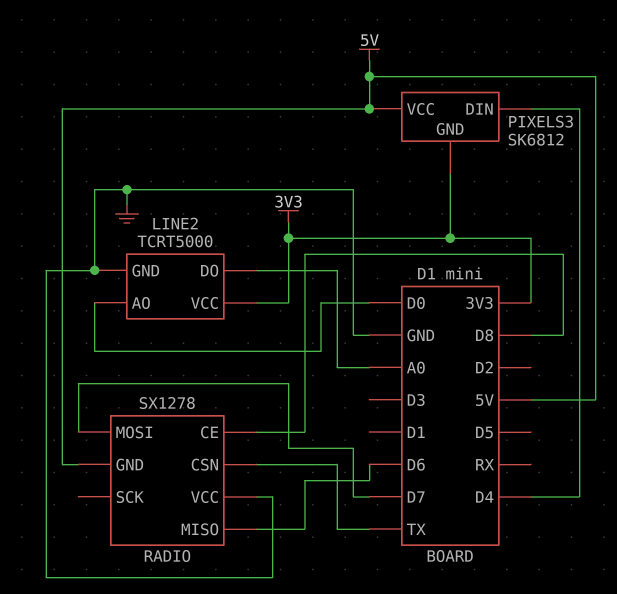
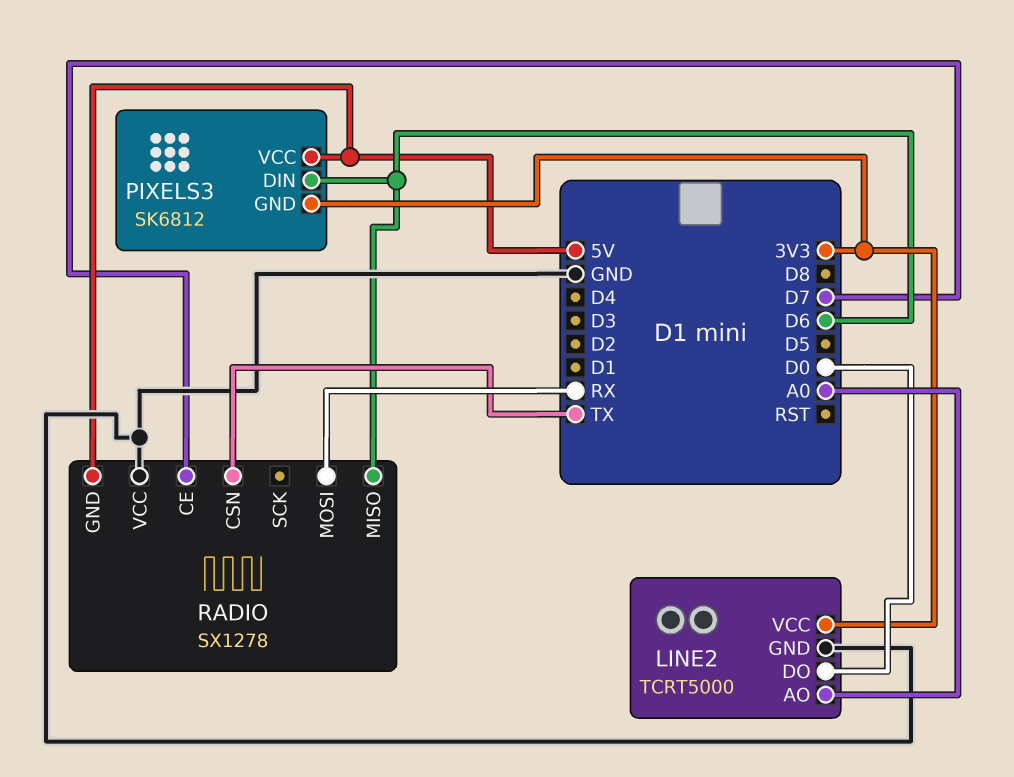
LINE2 pin AO: D0 -> A0
LINE2 pin DO: A0 -> D0
PIXELS3 pin DIN: D4 -> D6
RADIO pin CE: D8 -> D7
RADIO pin MOSI: D7 -> RX

